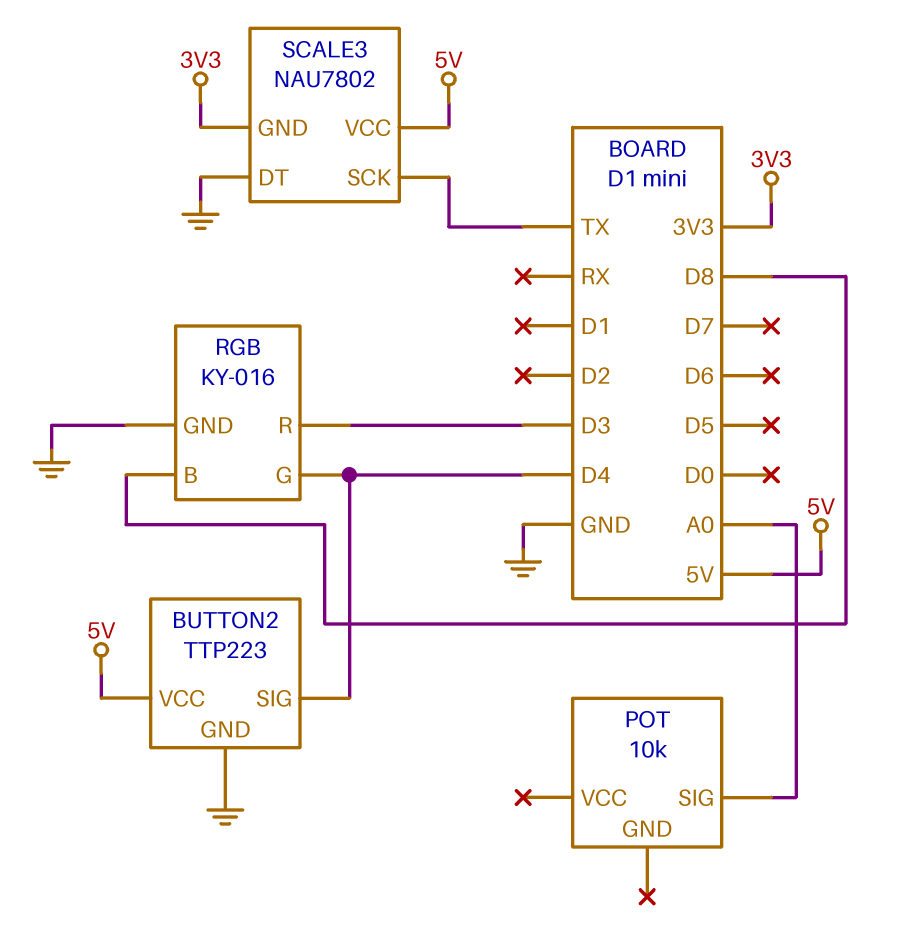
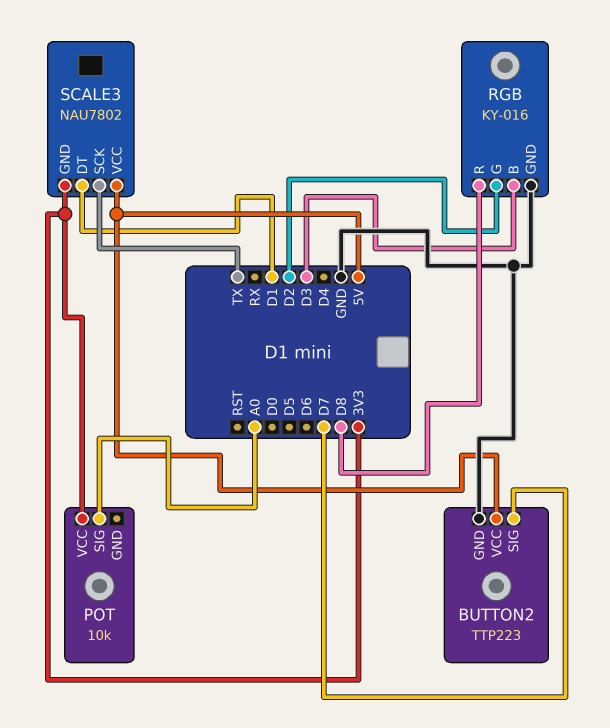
BUTTON2 pin SIG: D4 -> D7
POT pin VCC: none -> 3V3
RGB pin B: D8 -> D3
RGB pin G: D4 -> D2
RGB pin R: D3 -> D8
SCALE3 pin DT: GND -> D1

